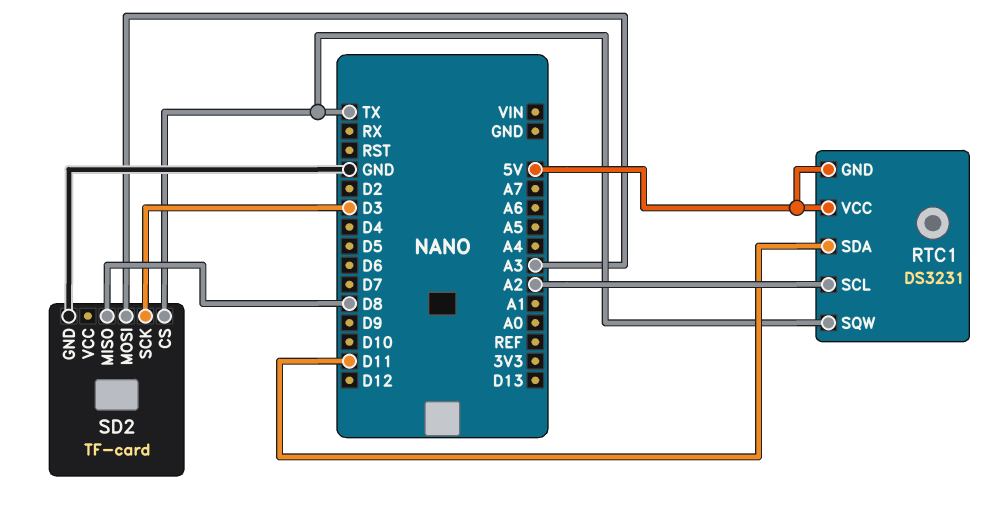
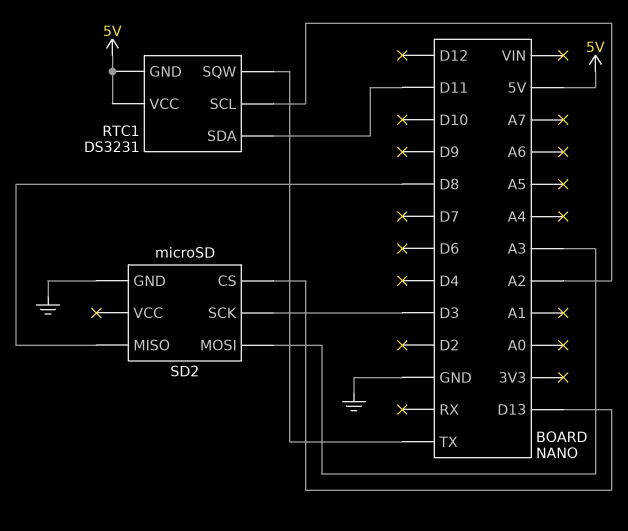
SD2: TF-card -> microSD
SD2 pin CS: TX -> D13

